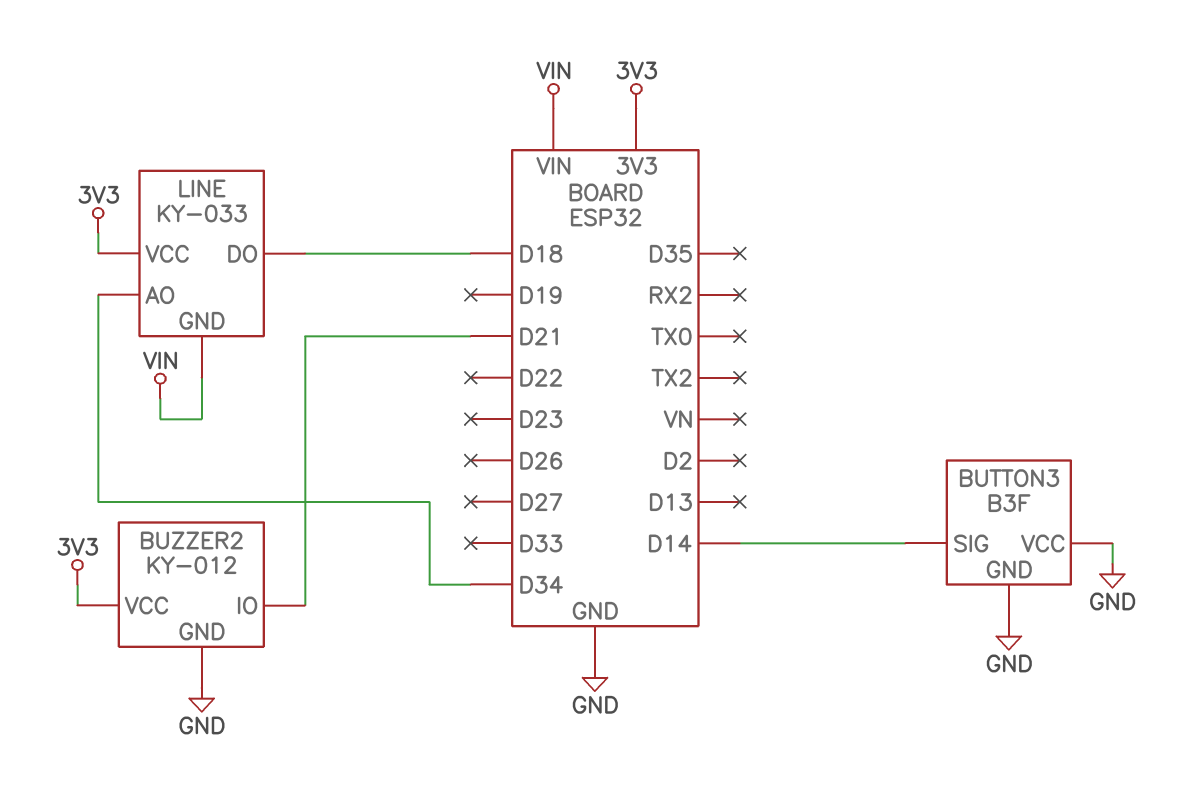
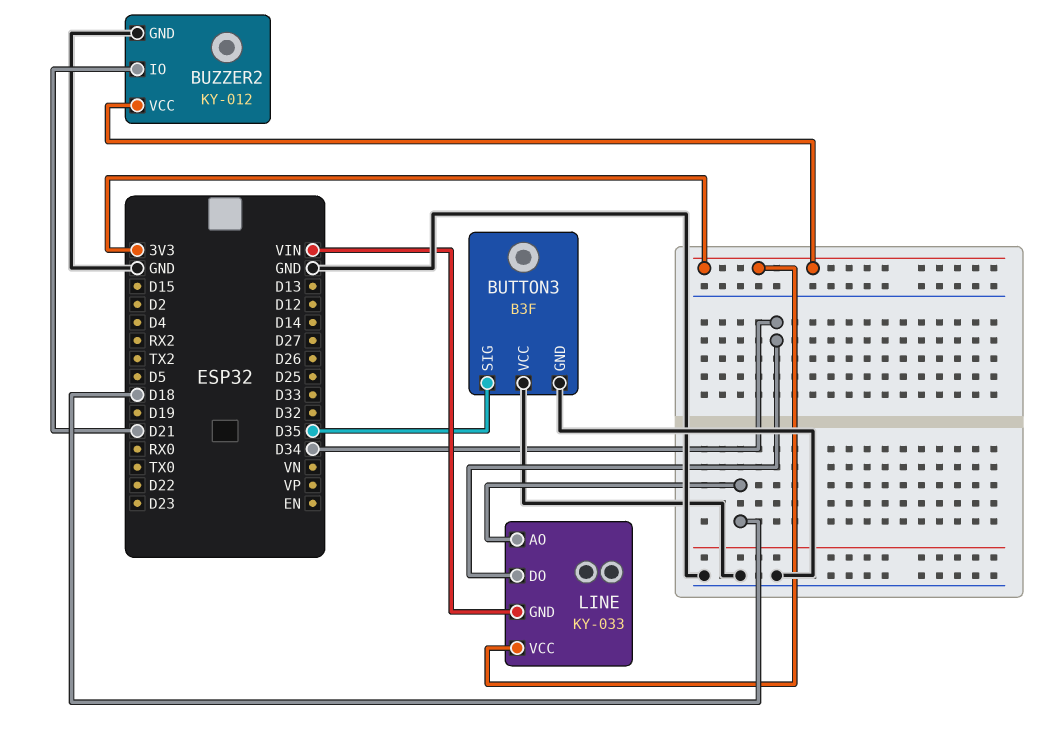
BUTTON3 pin SIG: D14 -> D35
LINE pin AO: D34 -> D18
LINE pin DO: D18 -> D34

